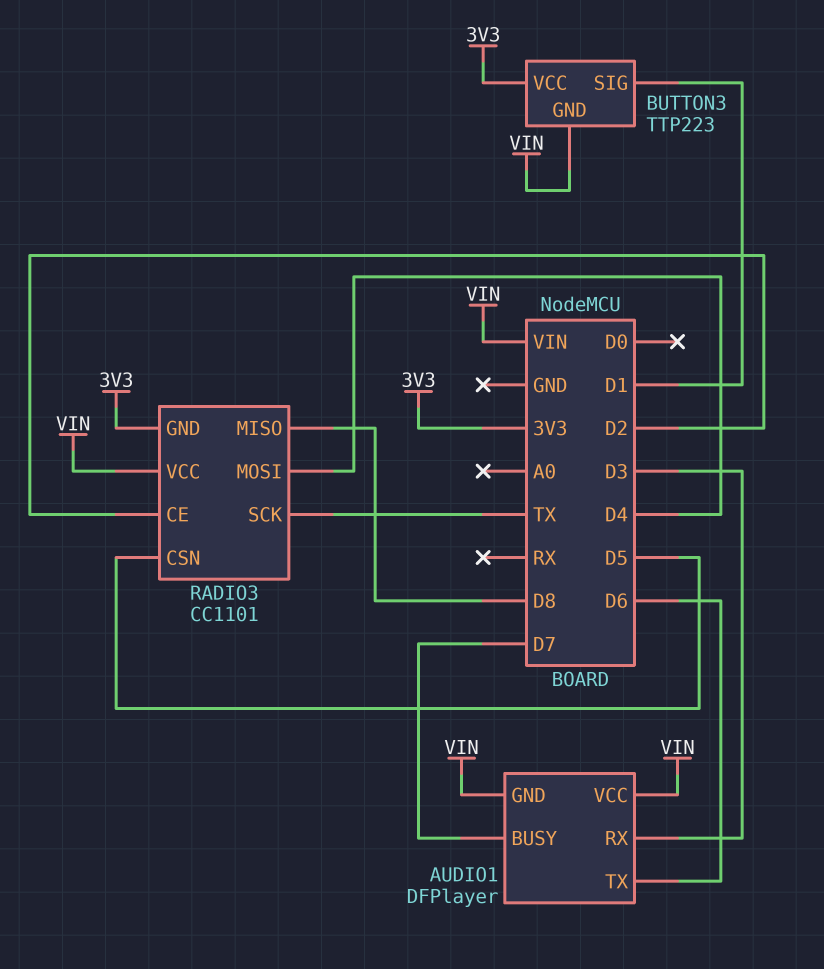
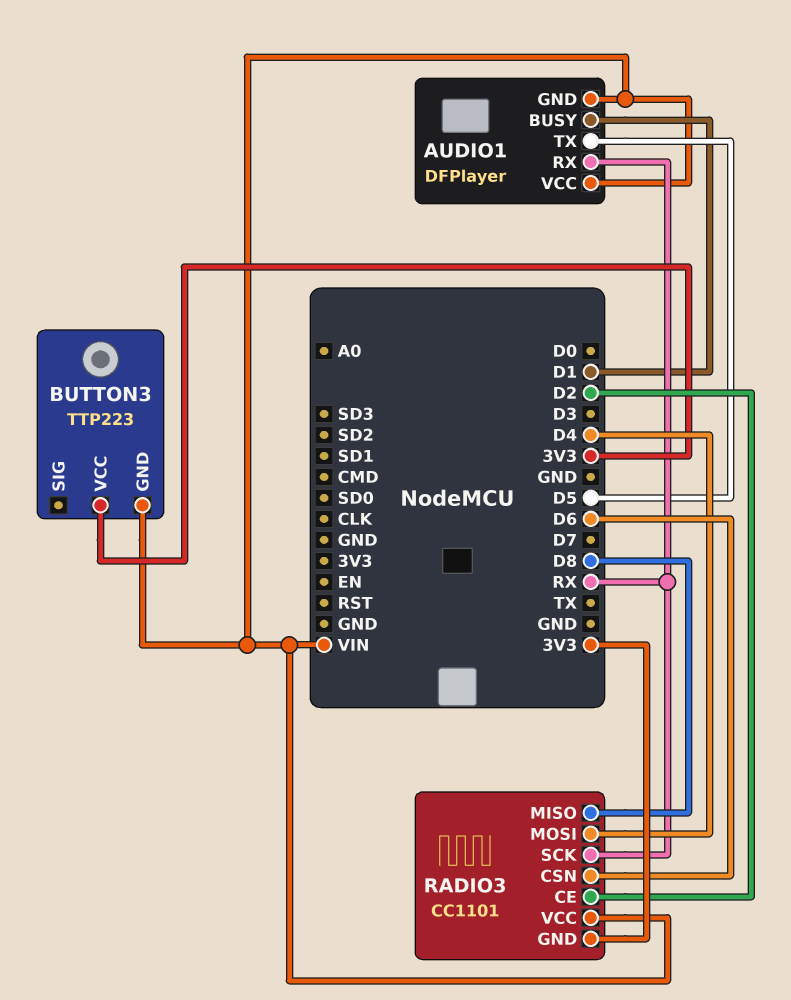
AUDIO1 pin BUSY: D7 -> D1
AUDIO1 pin RX: D3 -> RX
AUDIO1 pin TX: D6 -> D5
BUTTON3 pin SIG: D1 -> none
RADIO3 pin CSN: D5 -> D6
RADIO3 pin SCK: TX -> RX

